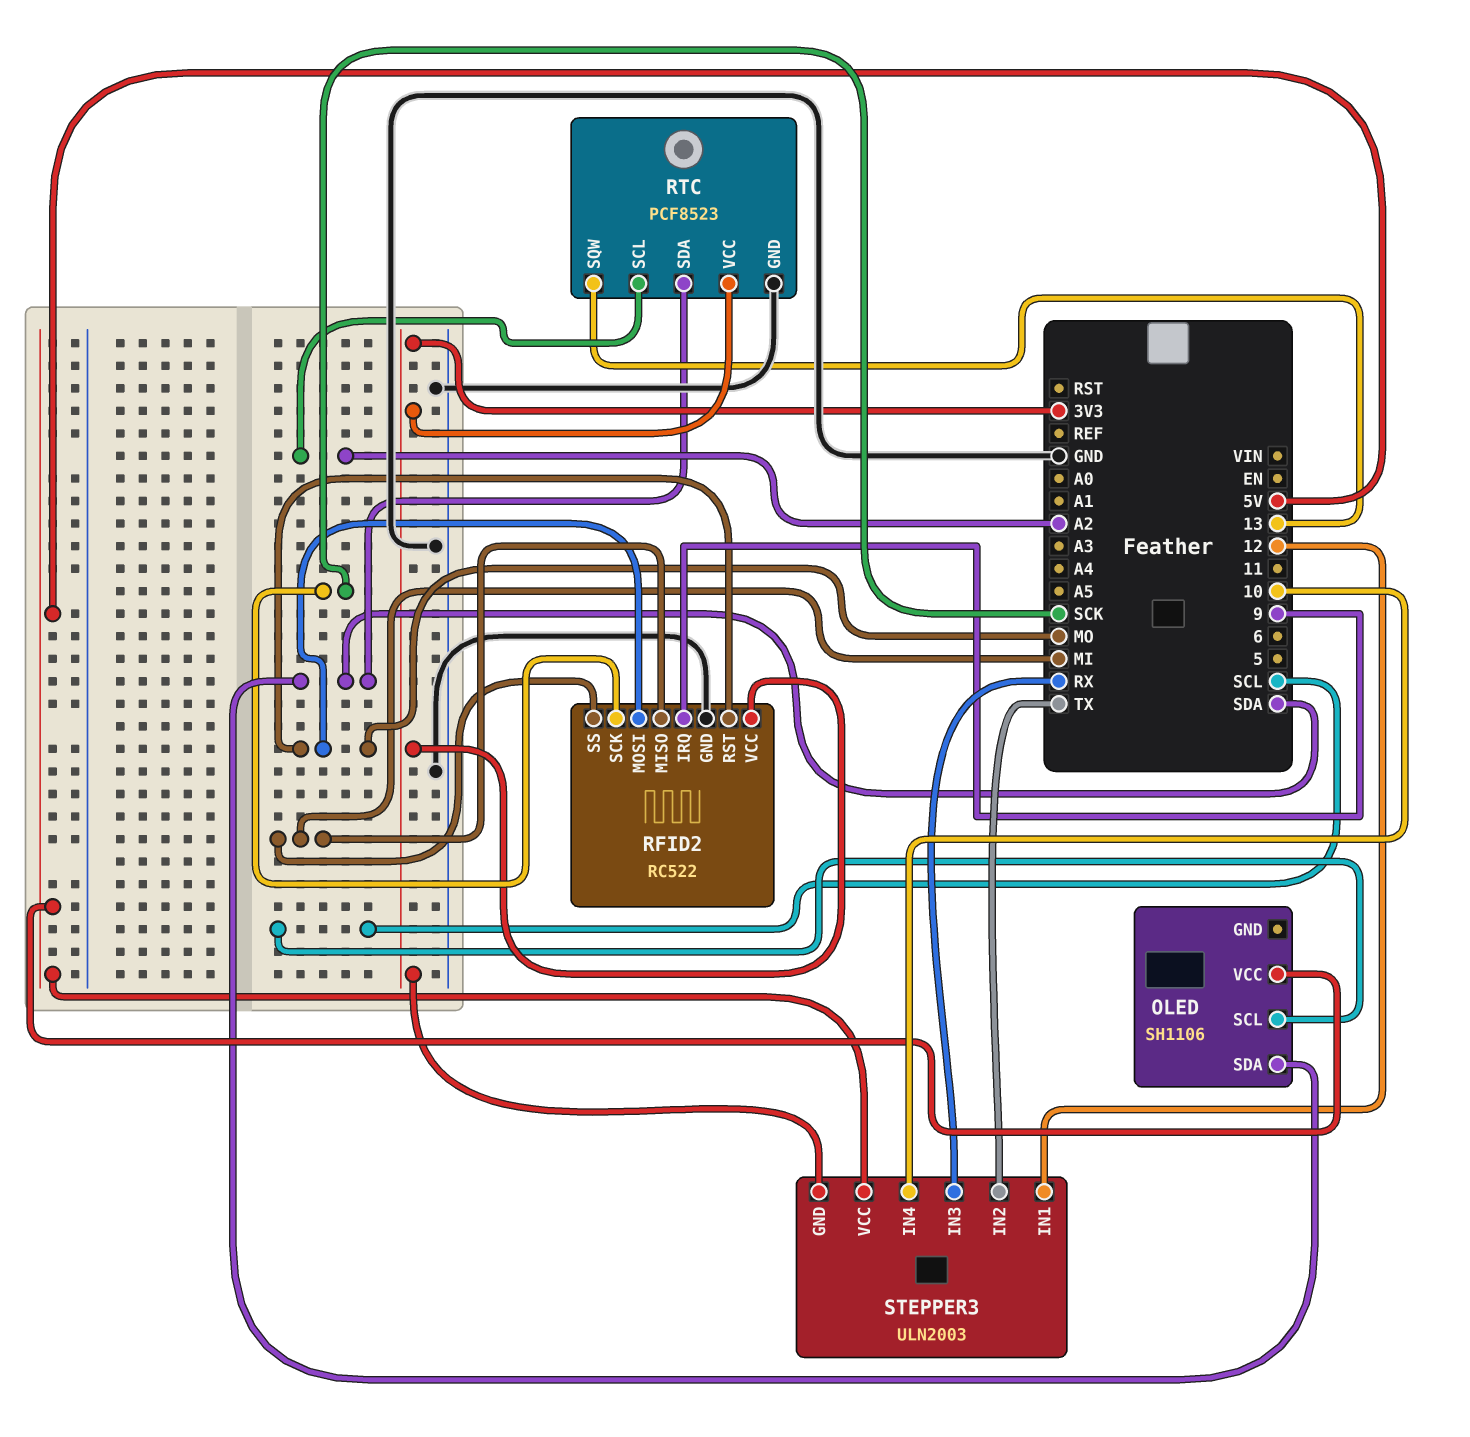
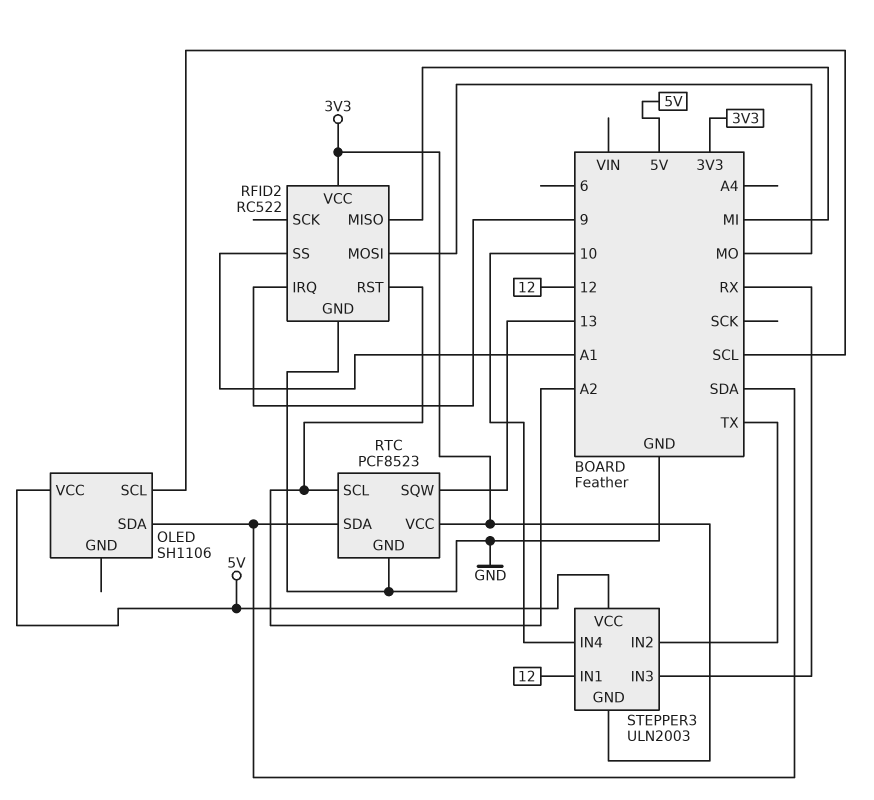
RFID2 pin RST: MO -> A2
RFID2 pin SCK: SCK -> none
RFID2 pin SS: MI -> A1

